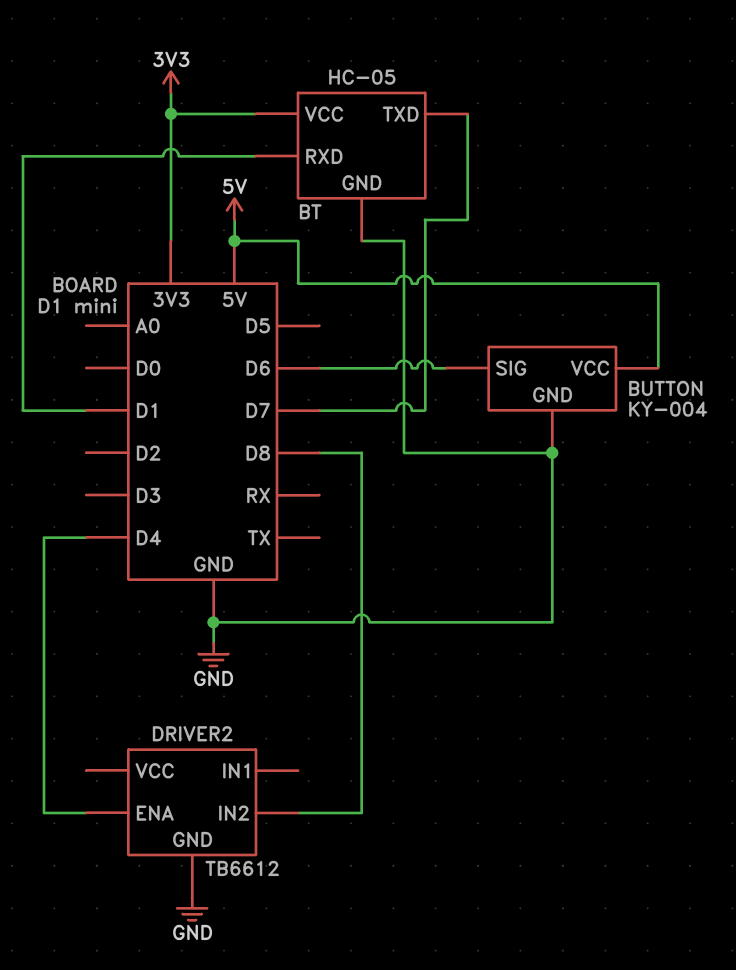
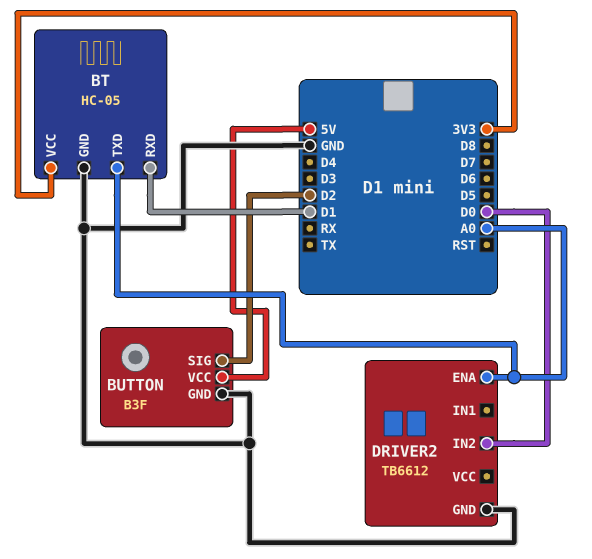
BT pin TXD: D7 -> A0
BUTTON: KY-004 -> B3F
BUTTON pin SIG: D6 -> D2
DRIVER2 pin ENA: D4 -> A0
DRIVER2 pin IN2: D8 -> D0

